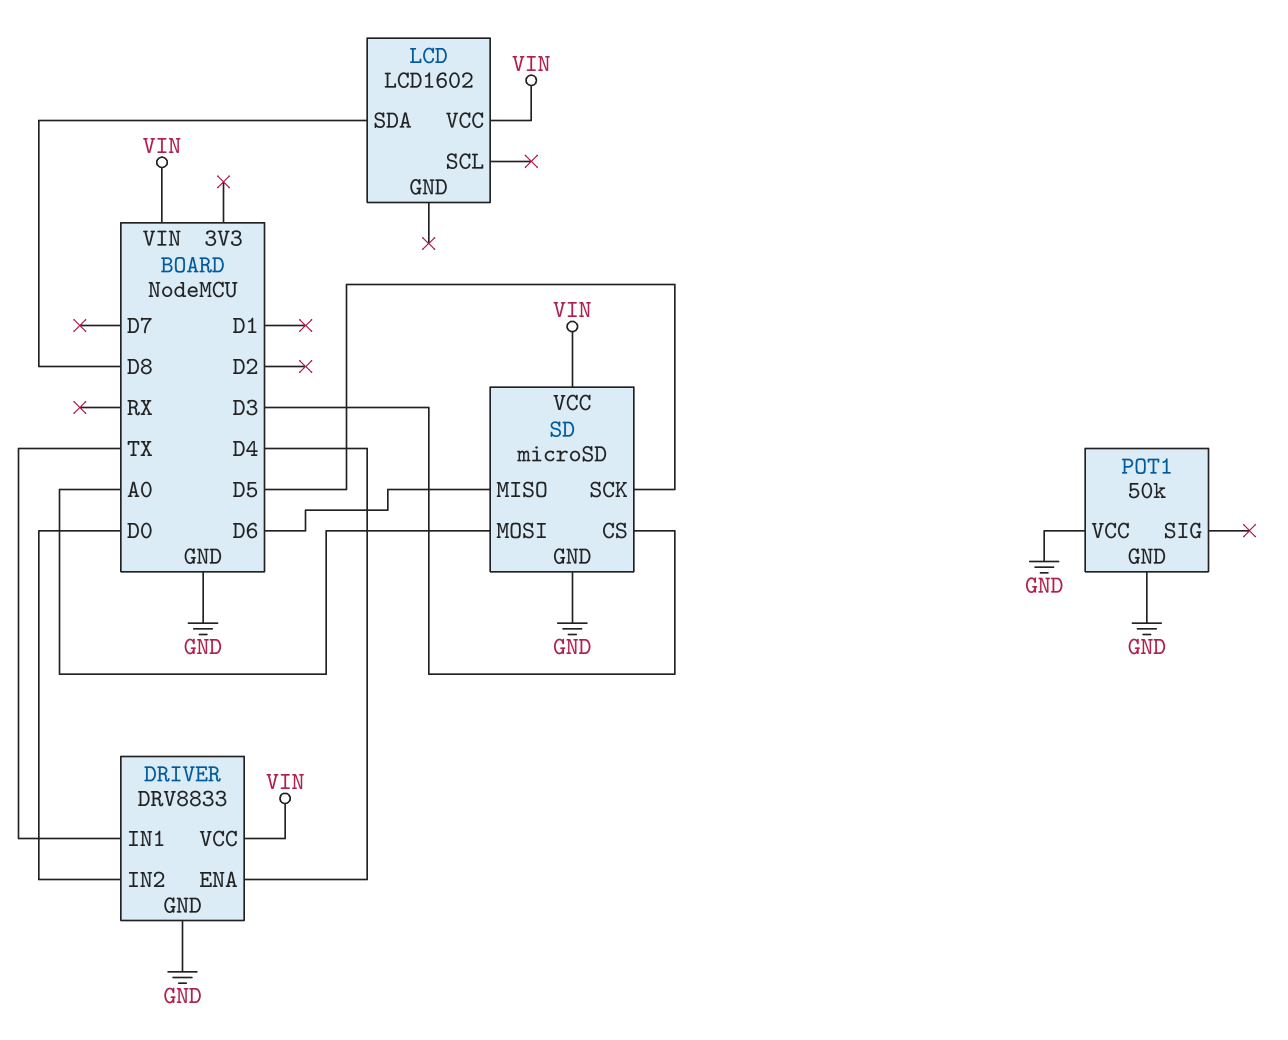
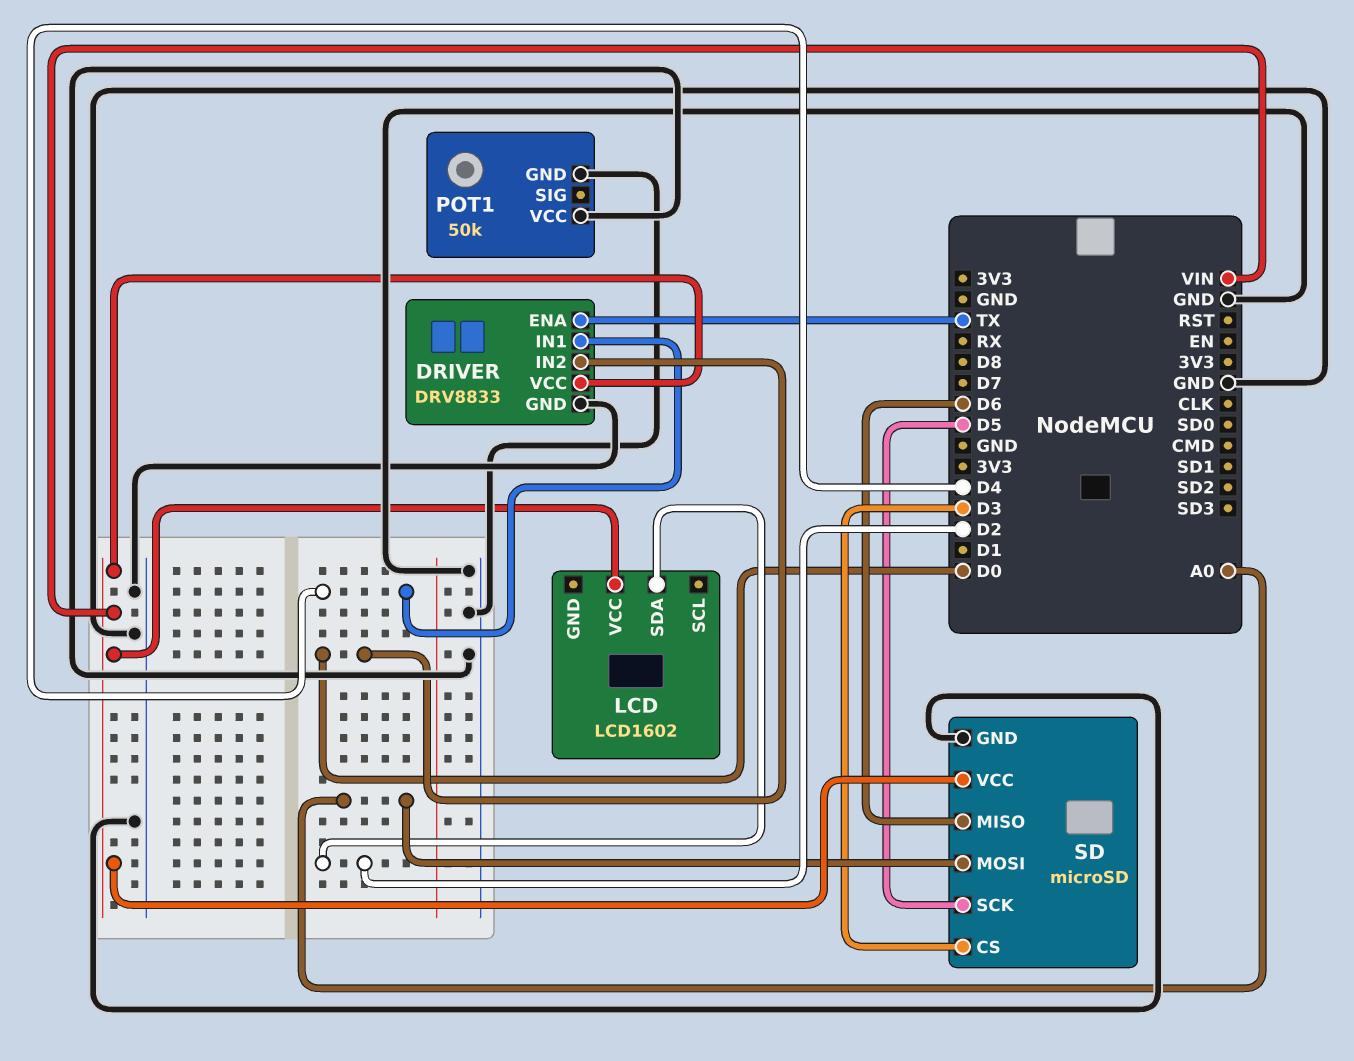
DRIVER pin ENA: D4 -> TX
DRIVER pin IN1: TX -> D4
LCD pin SDA: D8 -> D2

